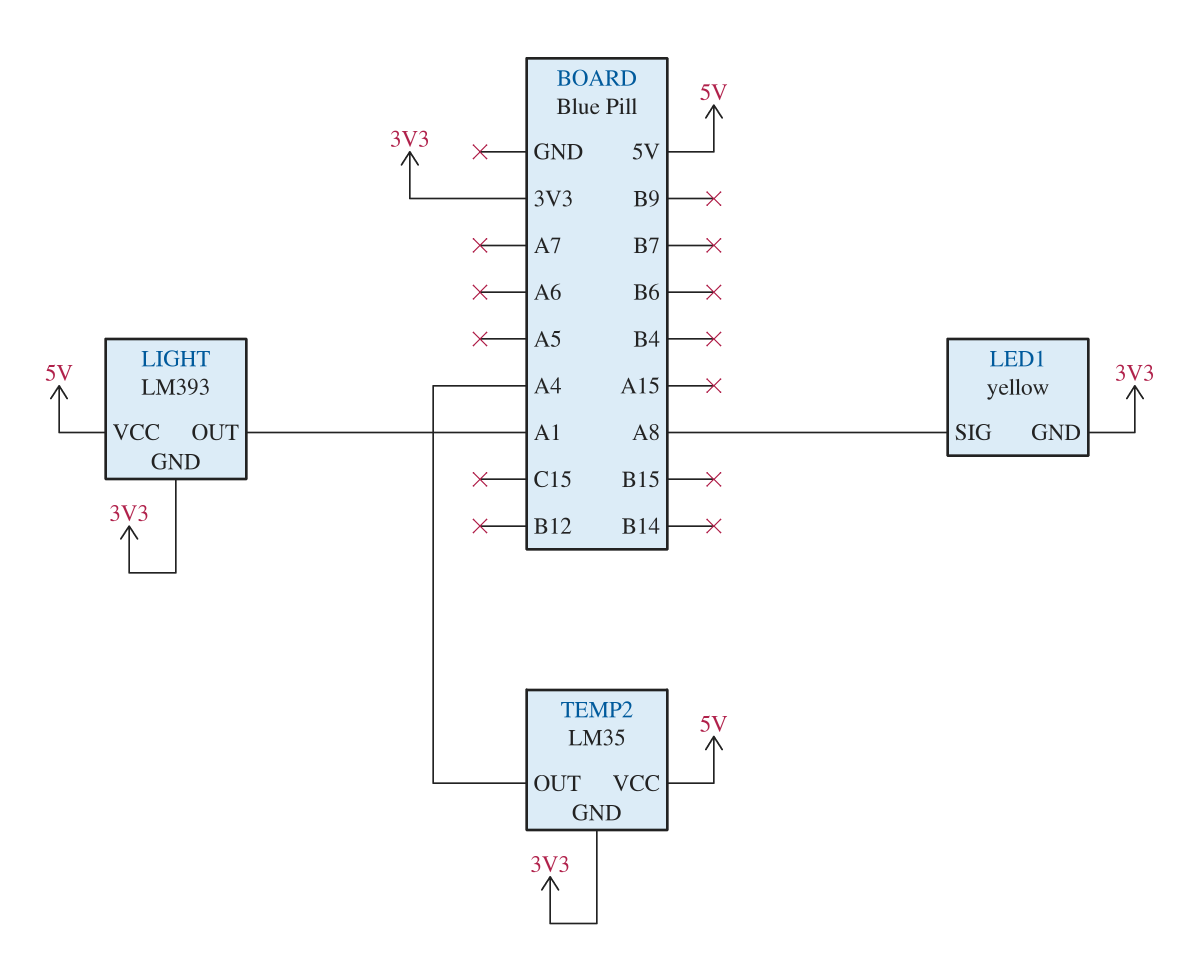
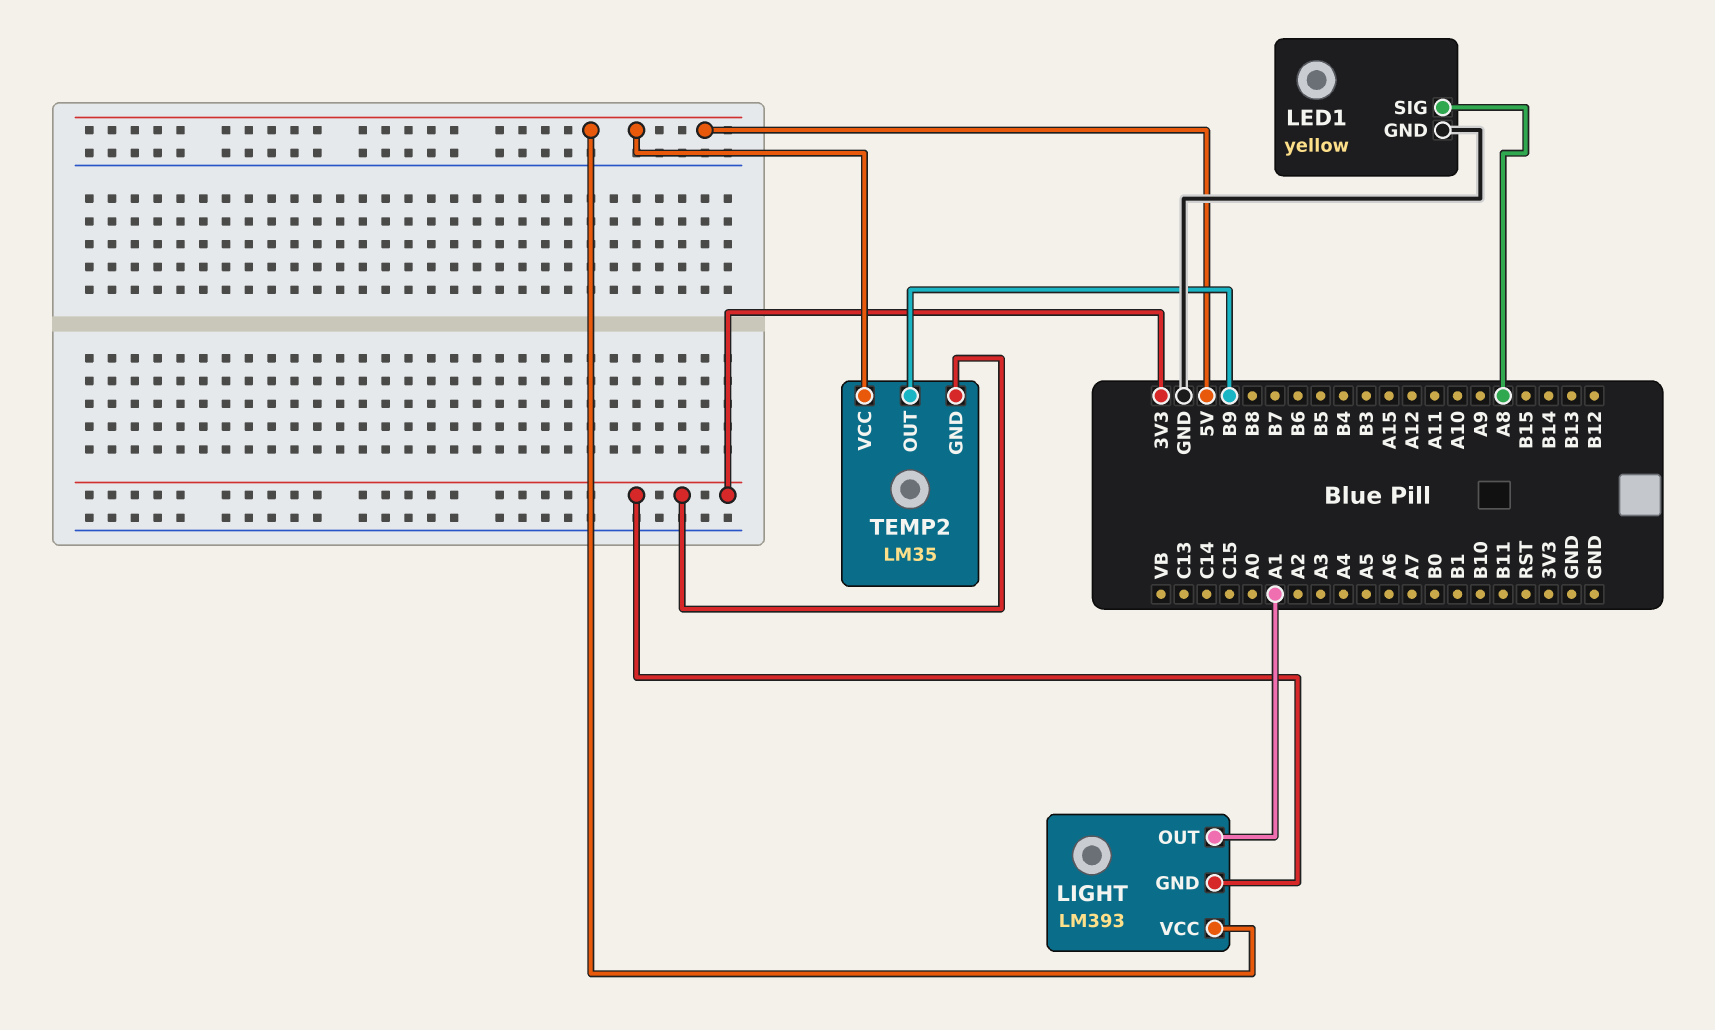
LED1 pin GND: 3V3 -> GND
TEMP2 pin OUT: A4 -> B9

